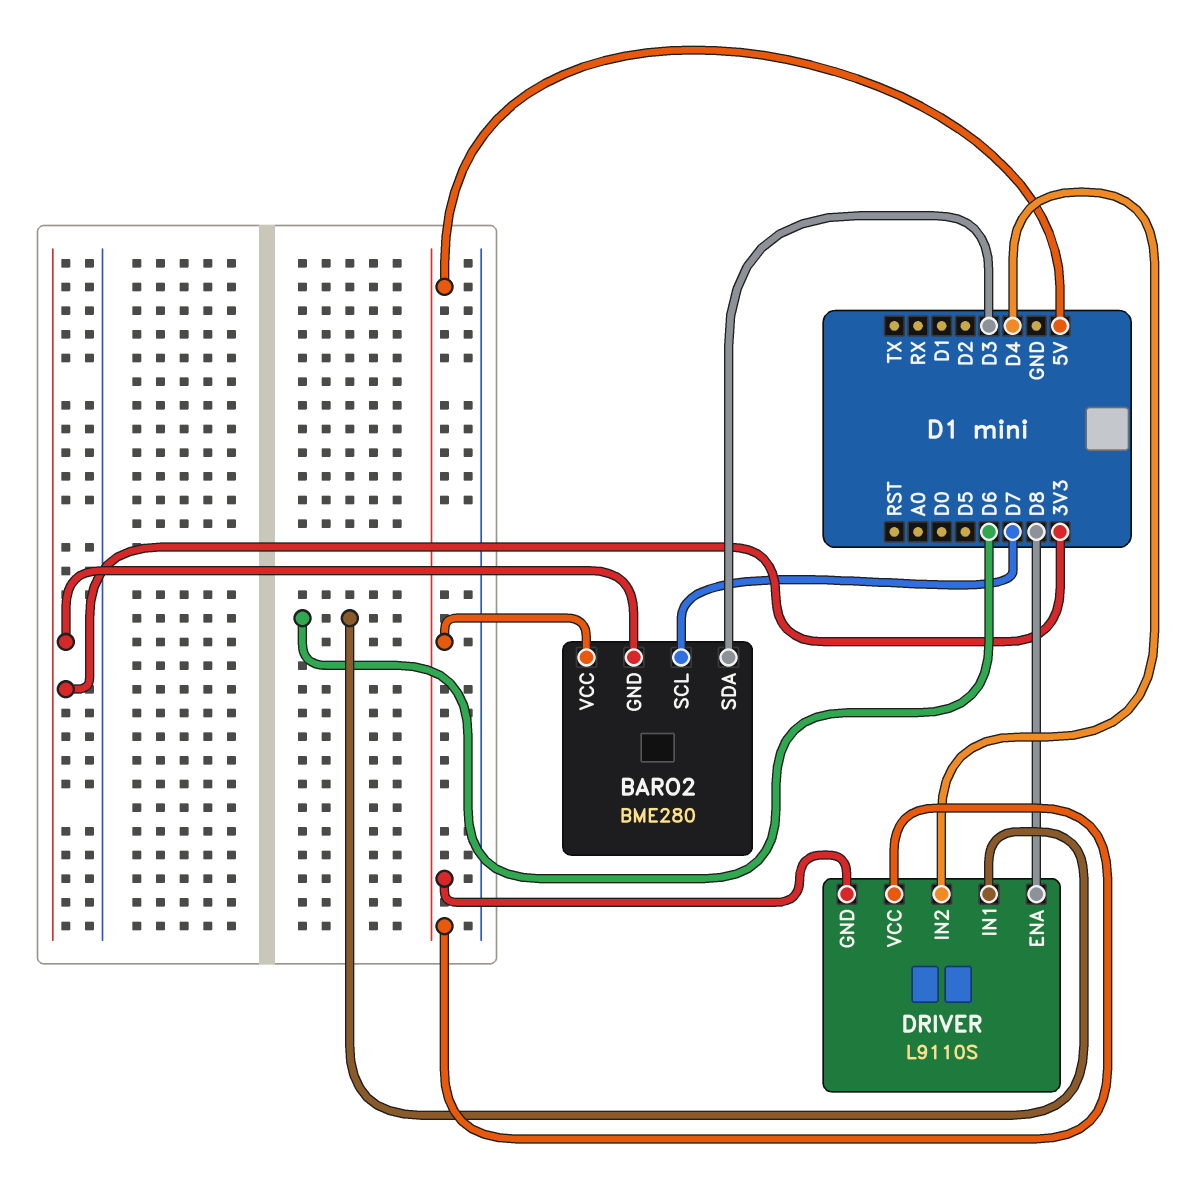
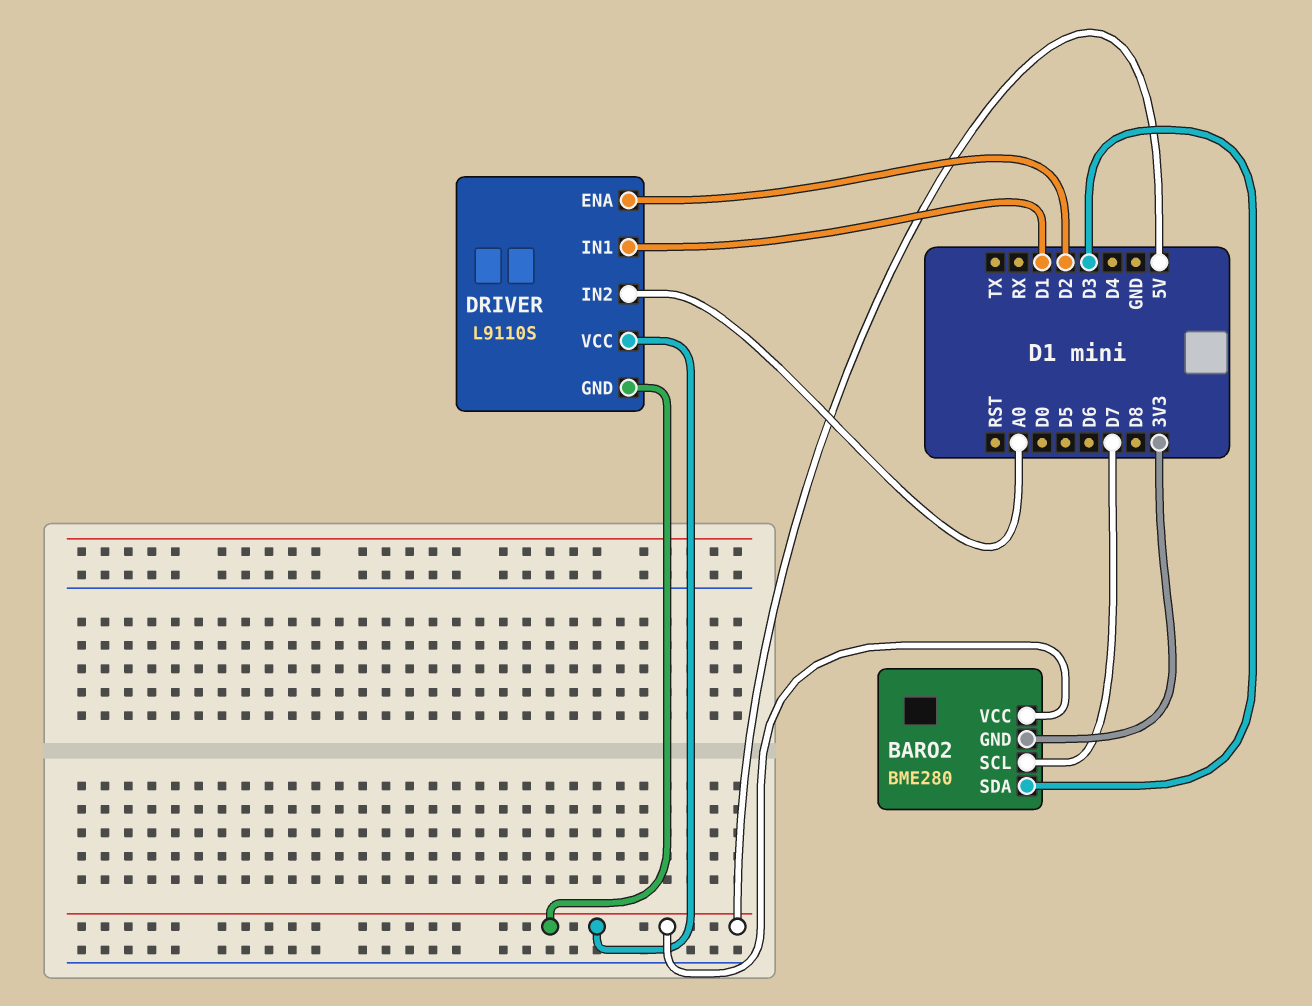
DRIVER pin ENA: D8 -> D2
DRIVER pin IN1: D6 -> D1
DRIVER pin IN2: D4 -> A0

